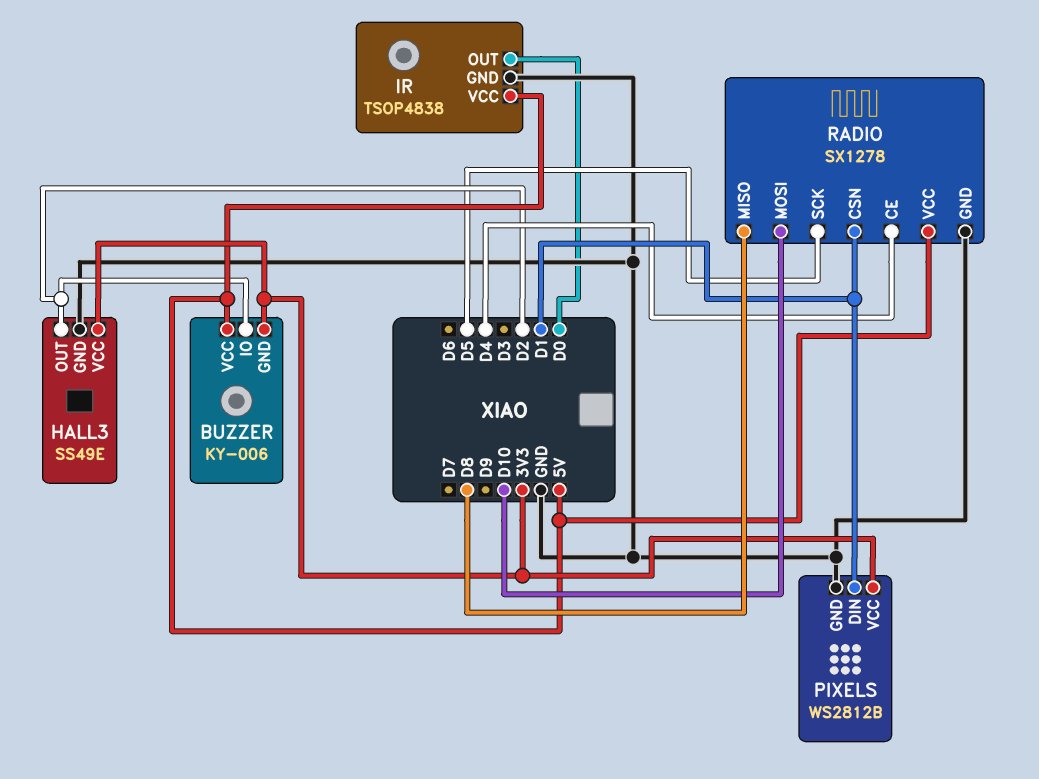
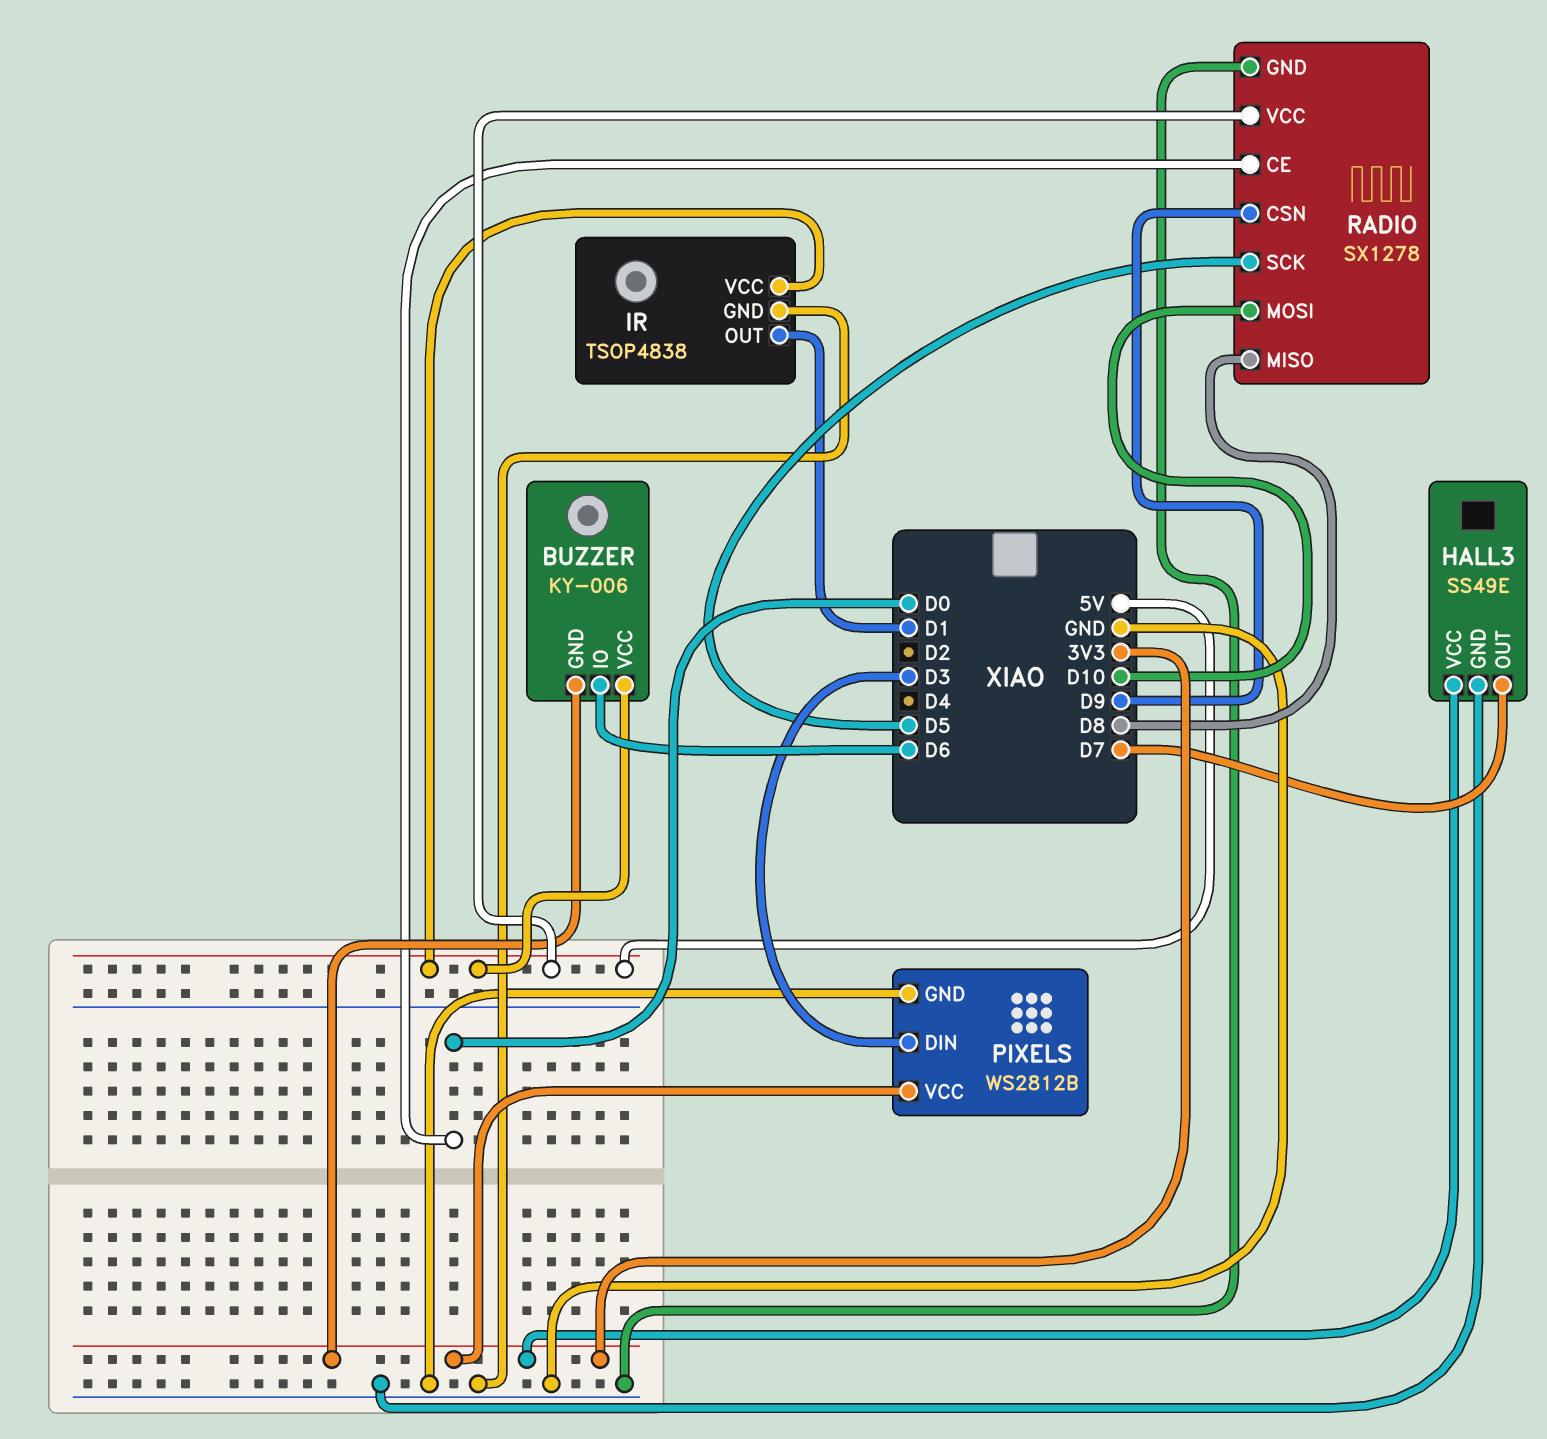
BUZZER pin IO: D2 -> D6
HALL3 pin OUT: D2 -> D7
IR pin OUT: D0 -> D1
PIXELS pin DIN: D1 -> D3
RADIO pin CE: D4 -> D0
RADIO pin CSN: D1 -> D9

